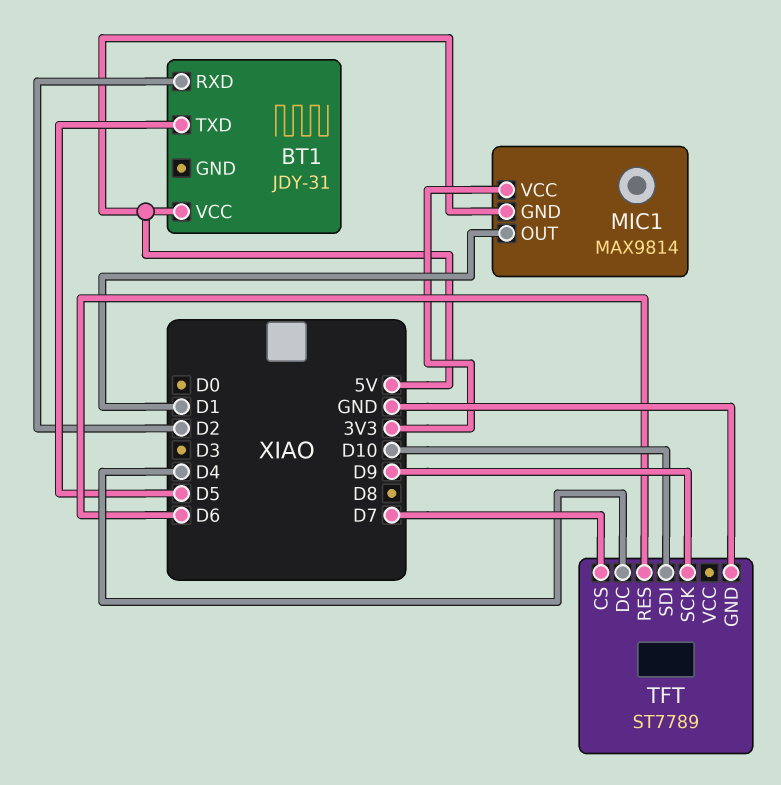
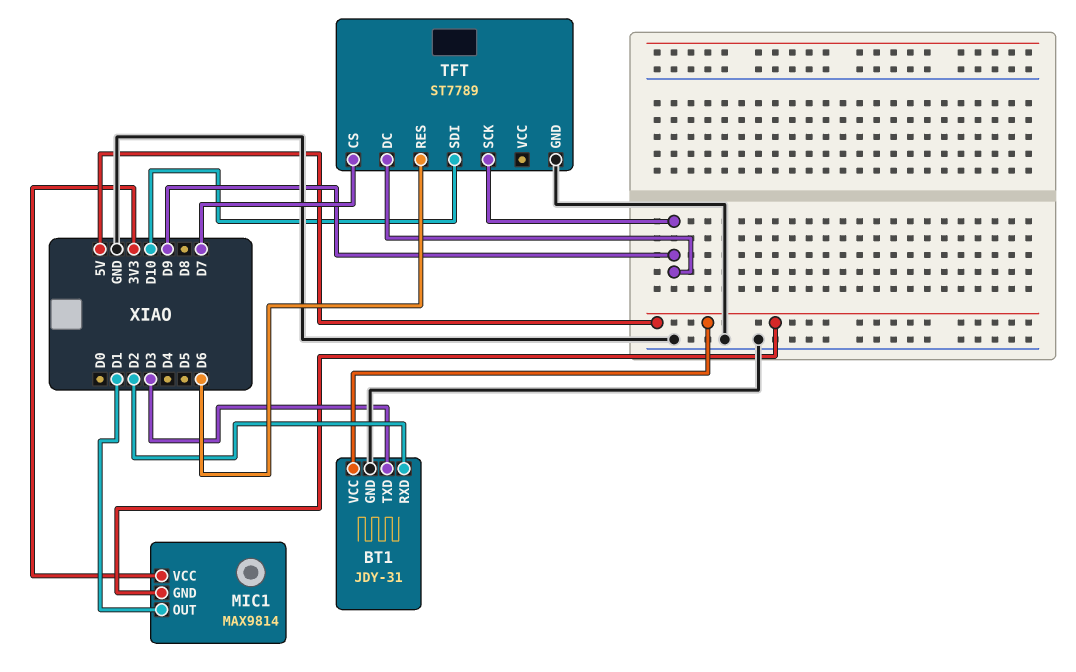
BT1 pin GND: none -> GND
BT1 pin TXD: D5 -> D3
TFT pin DC: D4 -> D9

